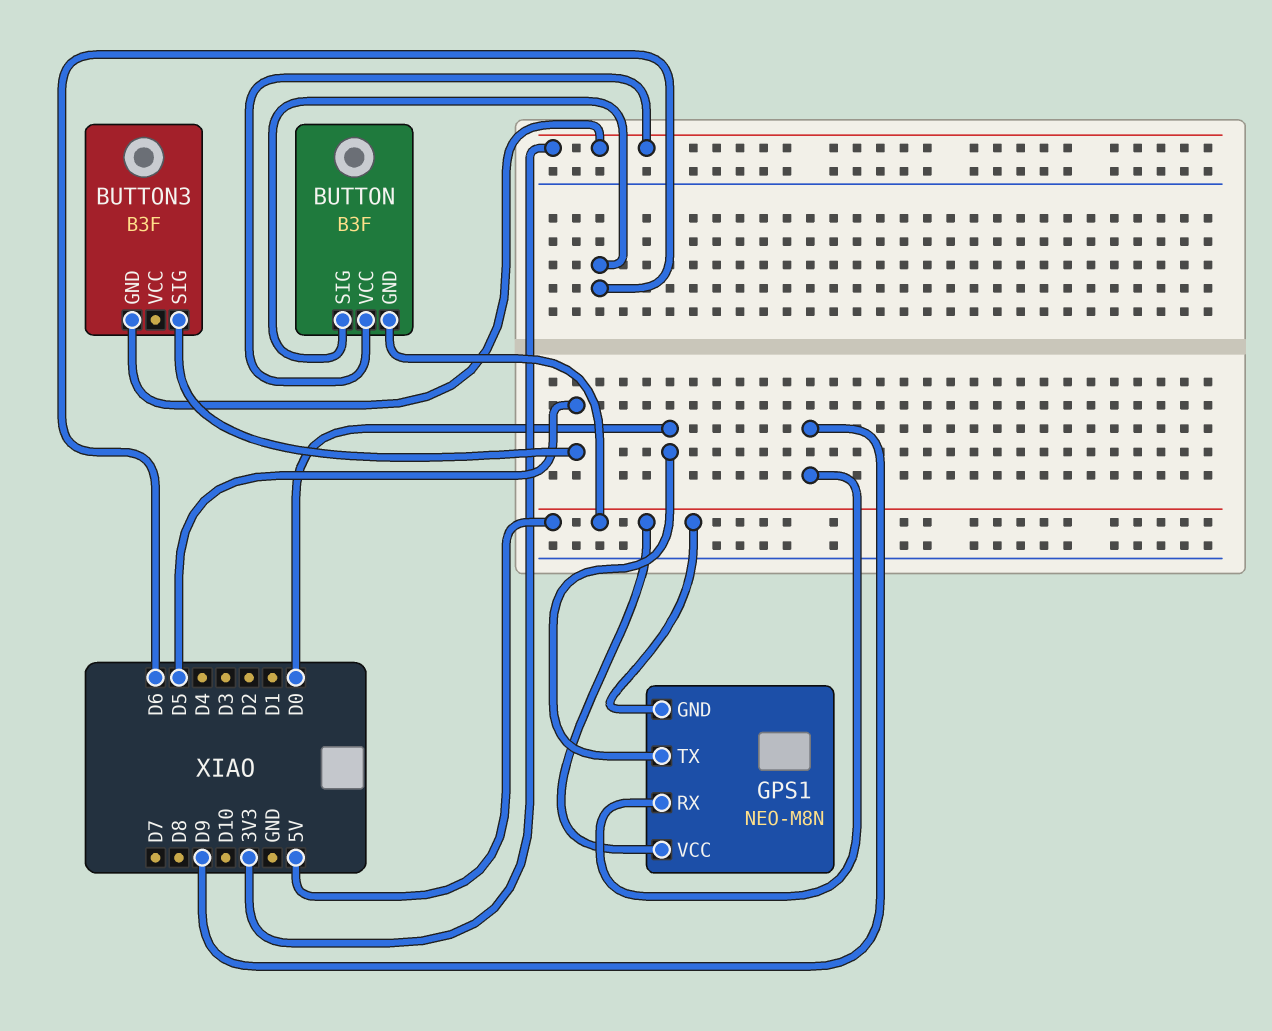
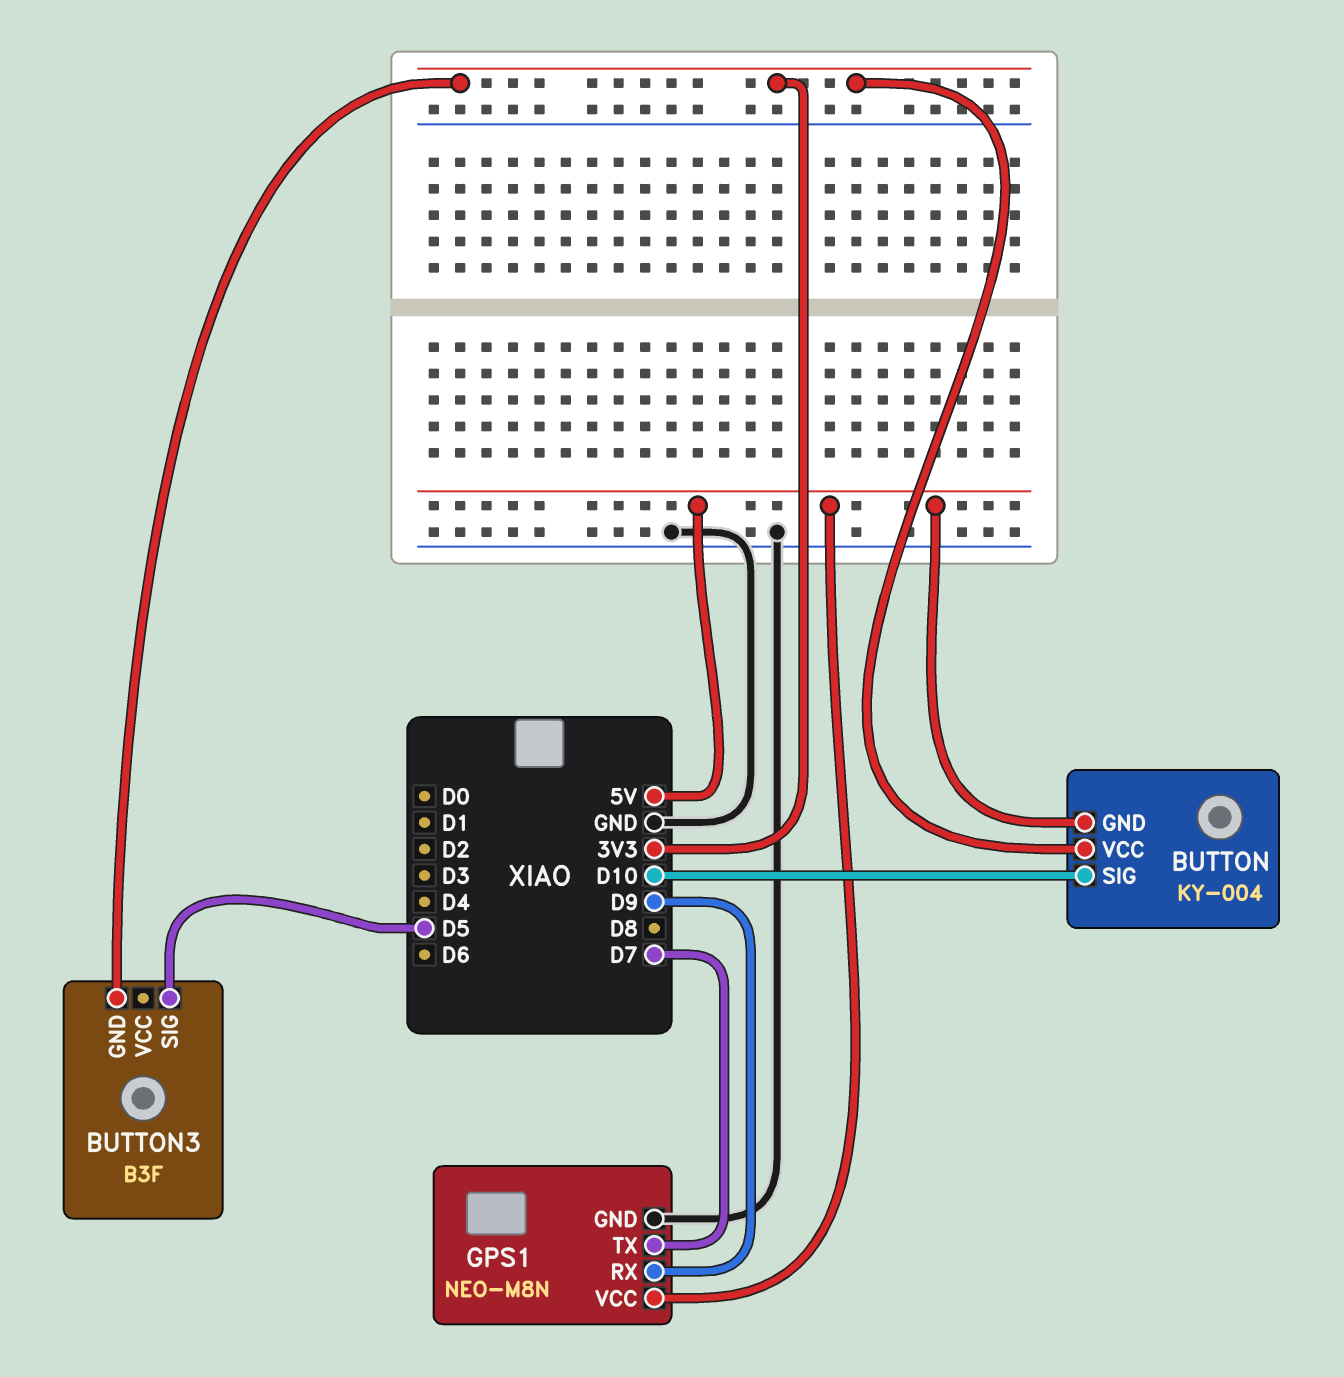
BUTTON: B3F -> KY-004
BUTTON pin SIG: D6 -> D10
GPS1 pin GND: 5V -> GND
GPS1 pin TX: D0 -> D7

